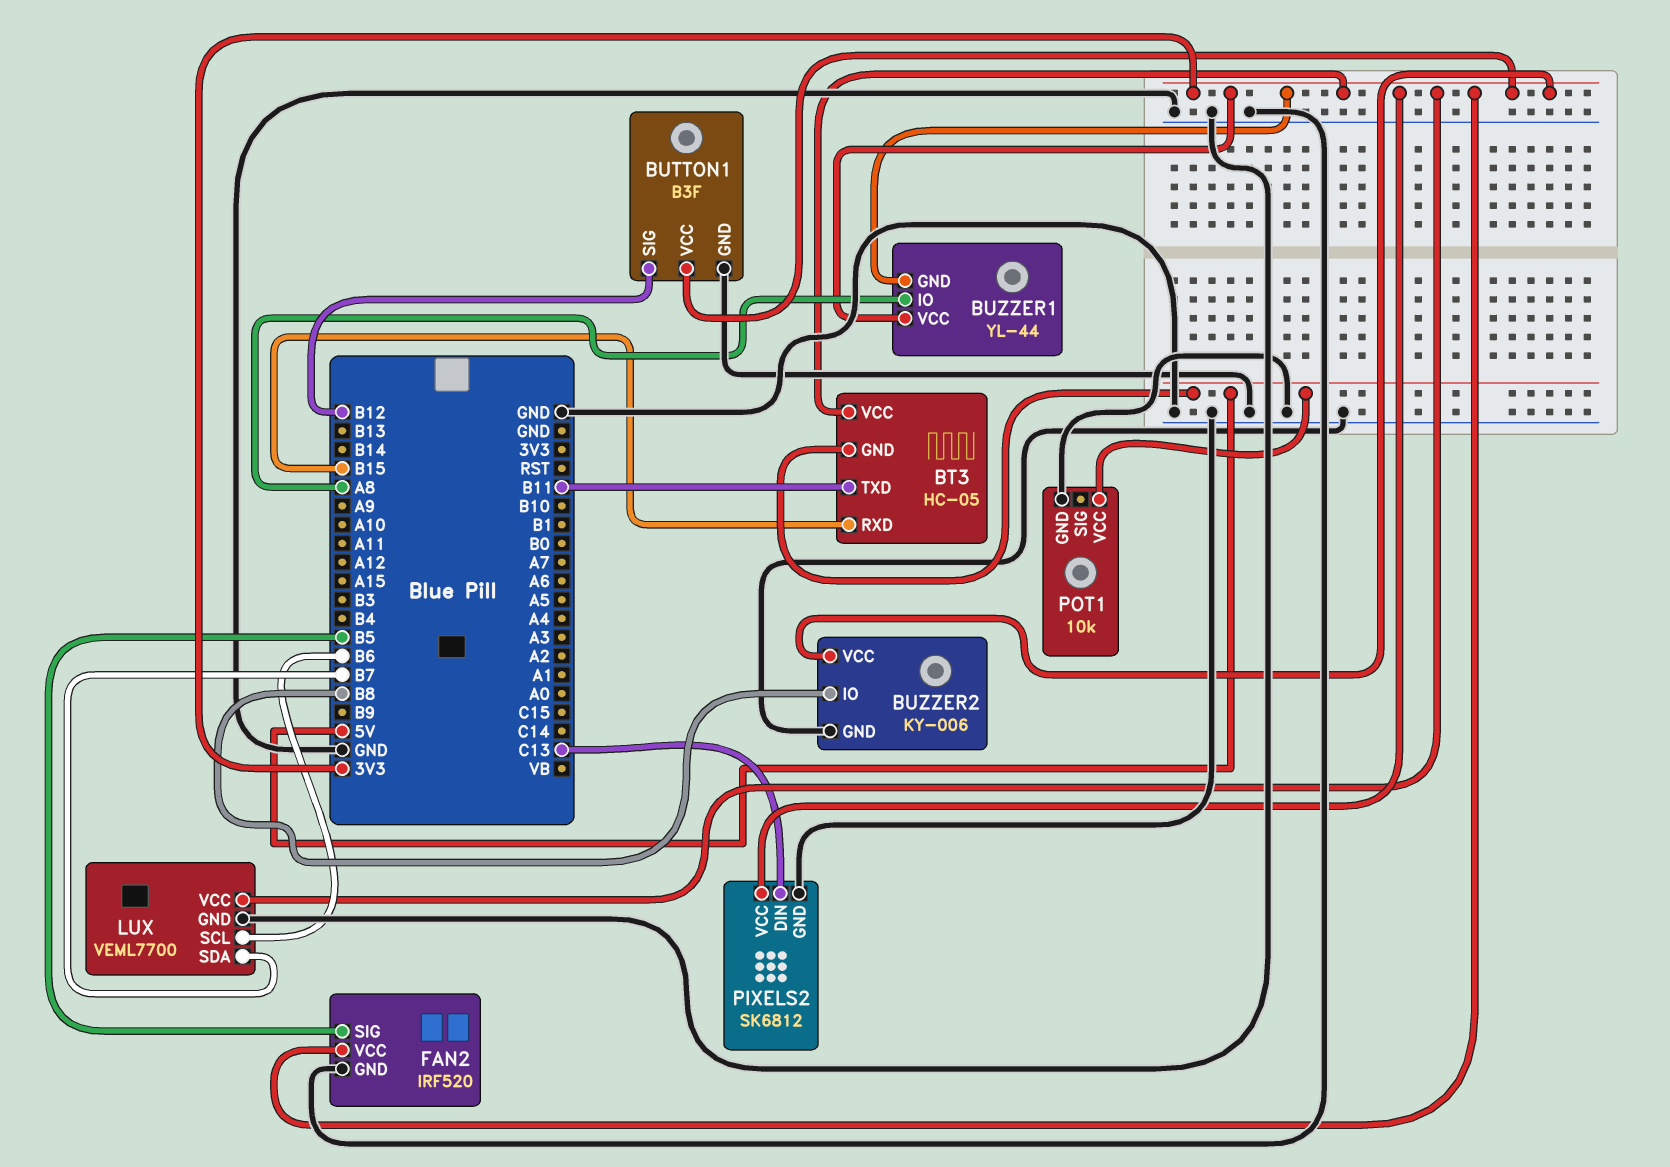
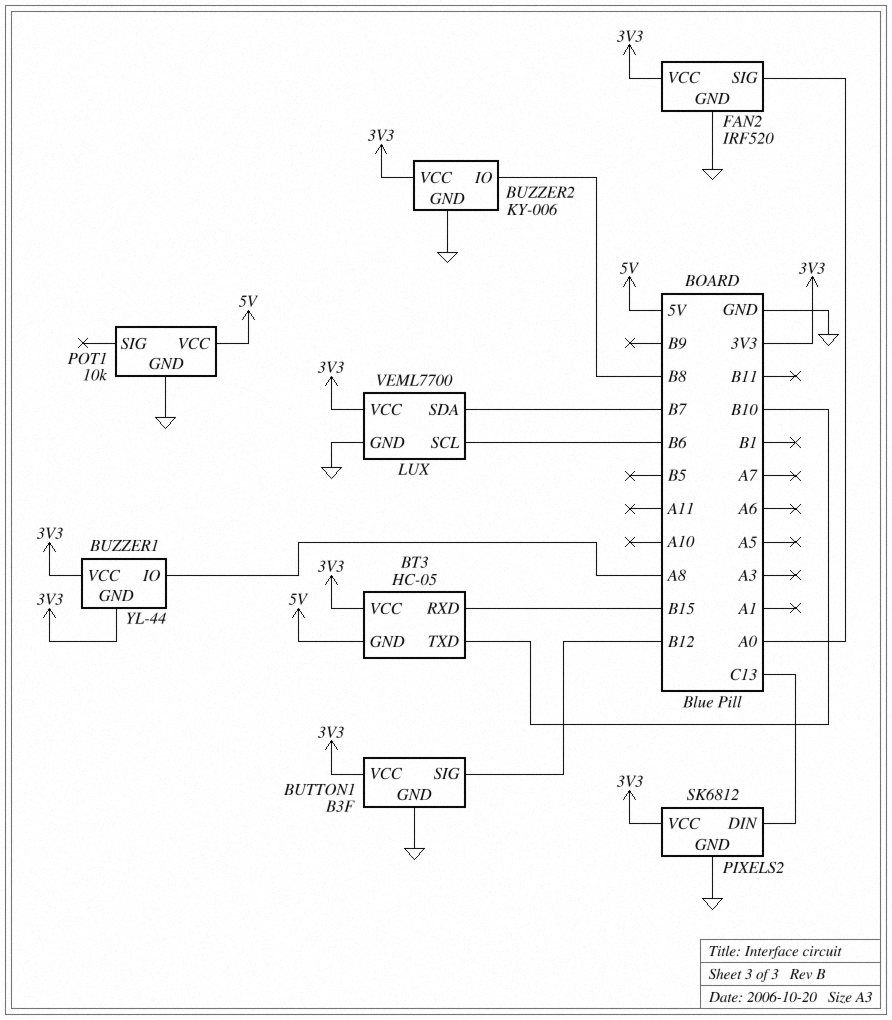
BT3 pin TXD: B11 -> B10
FAN2 pin SIG: B5 -> A0

